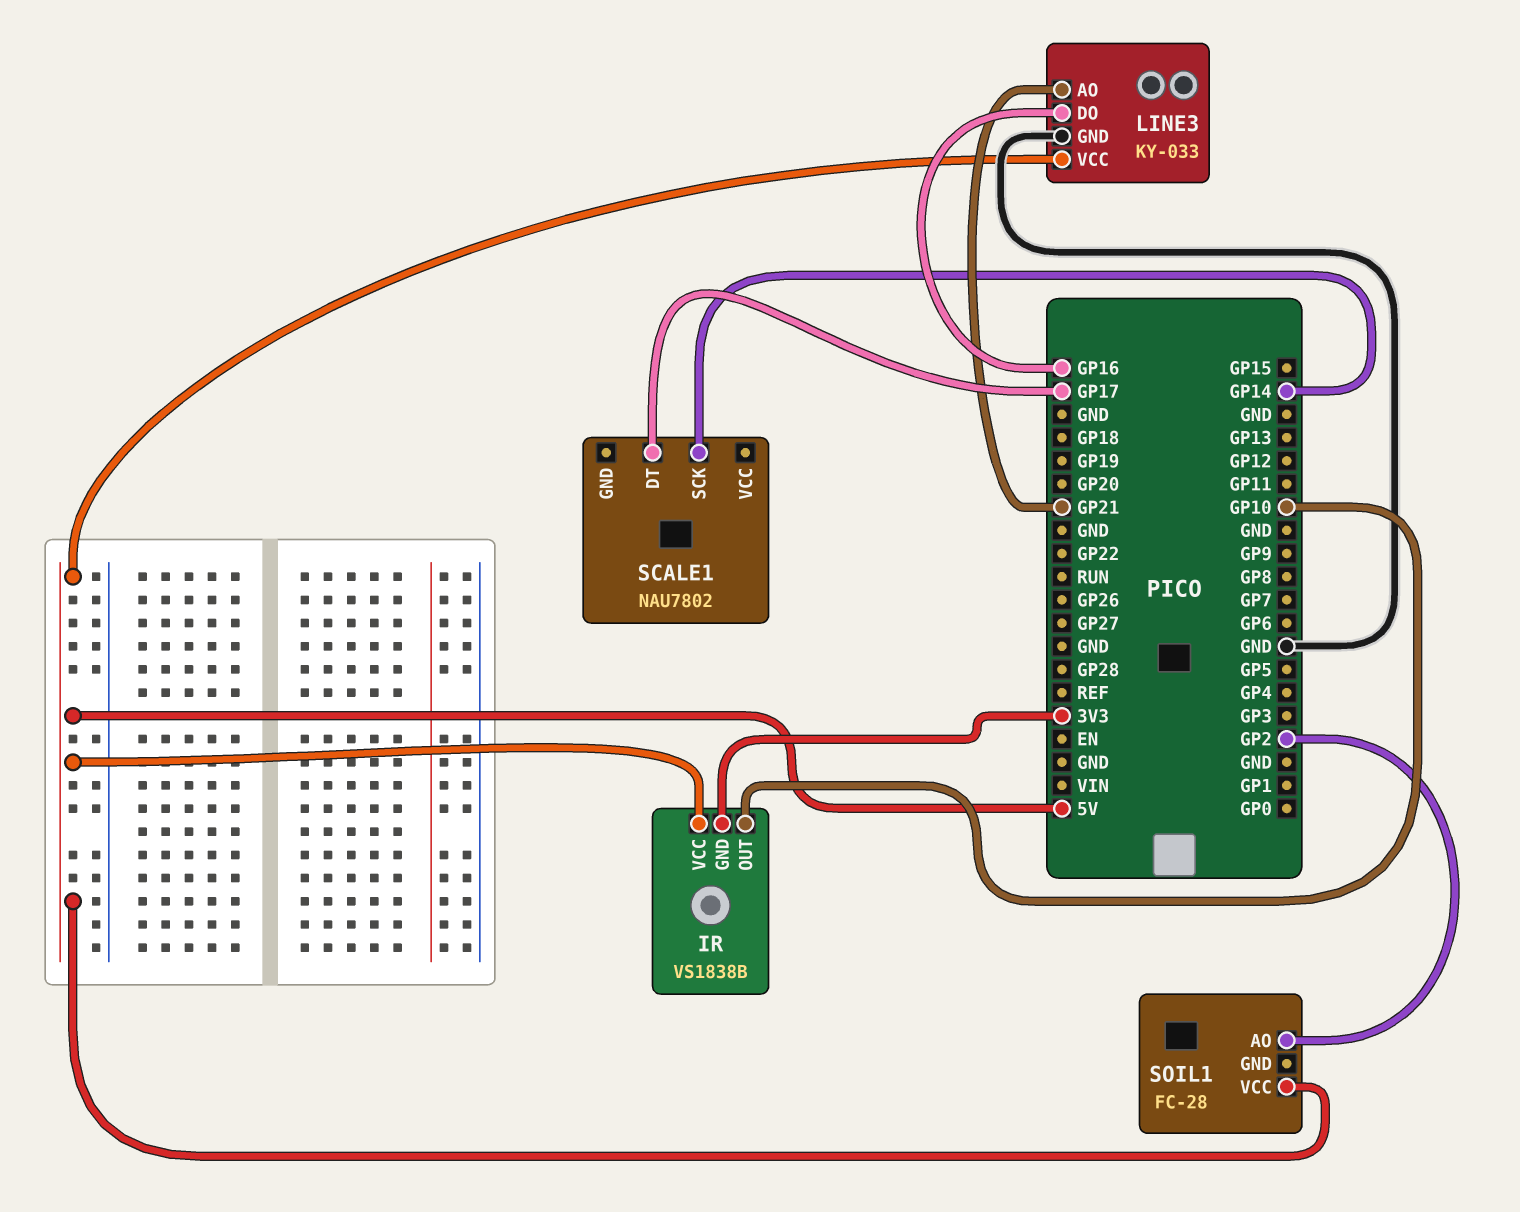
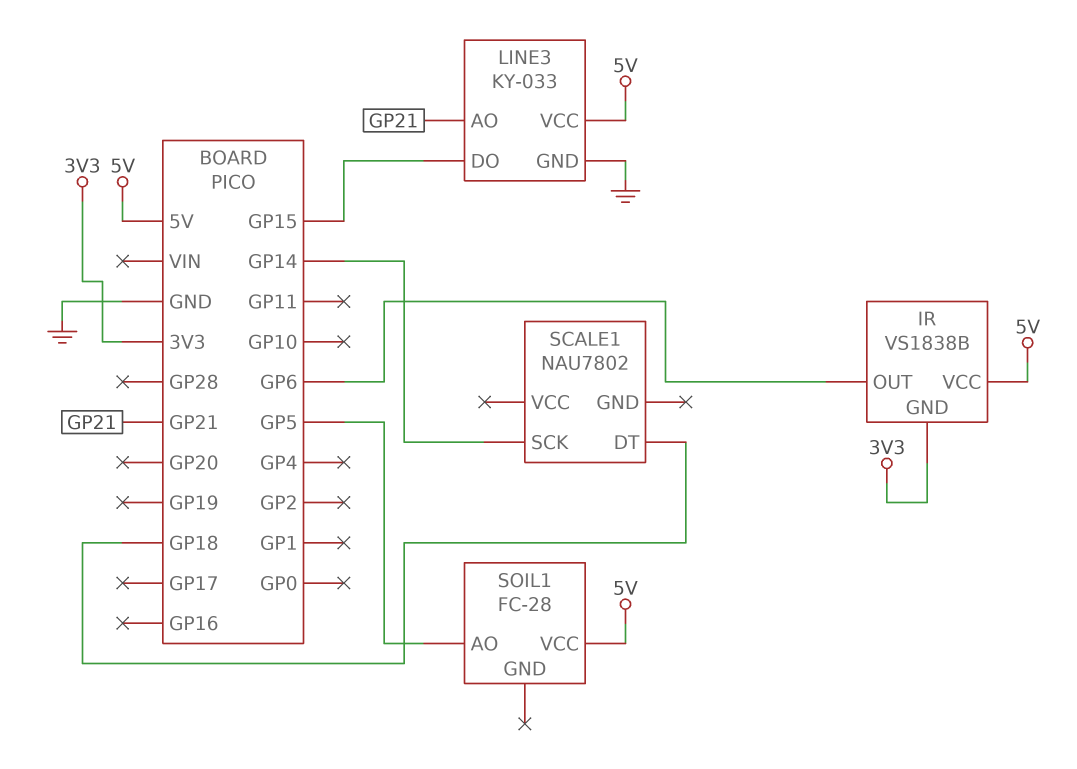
IR pin OUT: GP10 -> GP6
LINE3 pin DO: GP16 -> GP15
SCALE1 pin DT: GP17 -> GP18
SOIL1 pin AO: GP2 -> GP5

